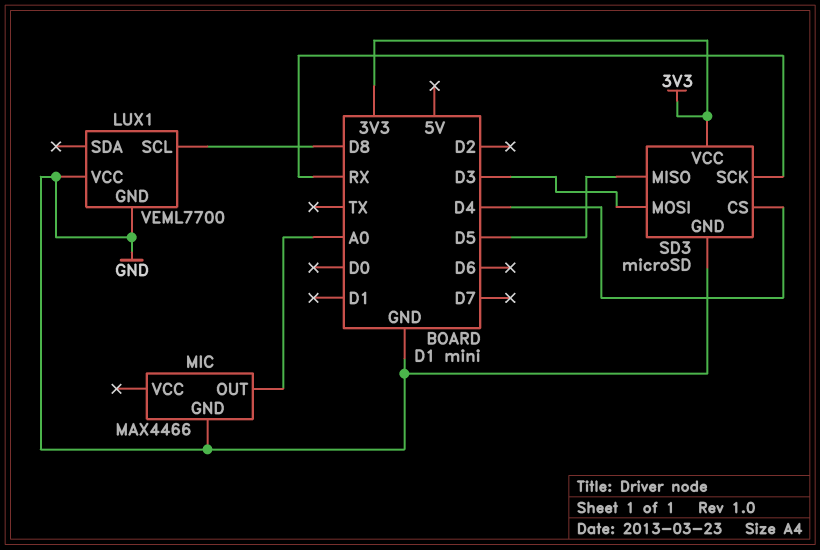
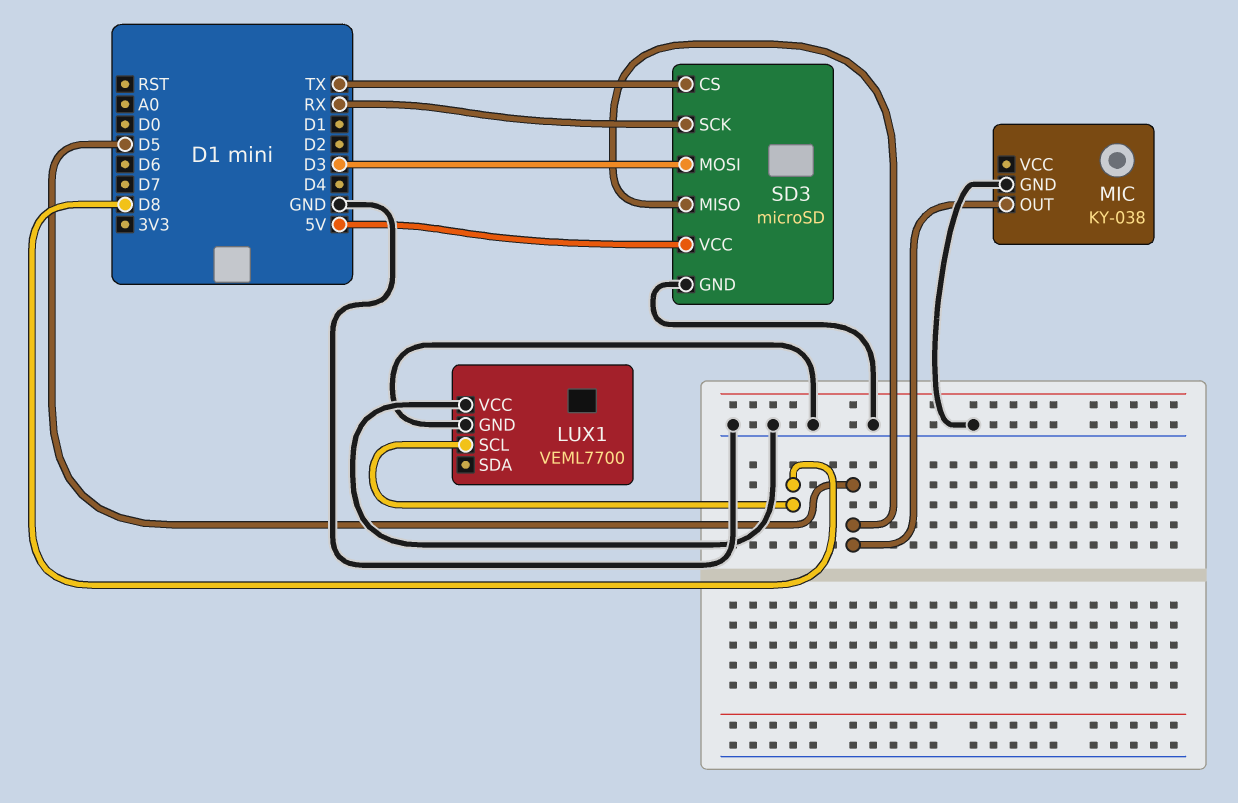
MIC: MAX4466 -> KY-038
MIC pin OUT: A0 -> D5
SD3 pin CS: D4 -> TX
SD3 pin VCC: 3V3 -> 5V

